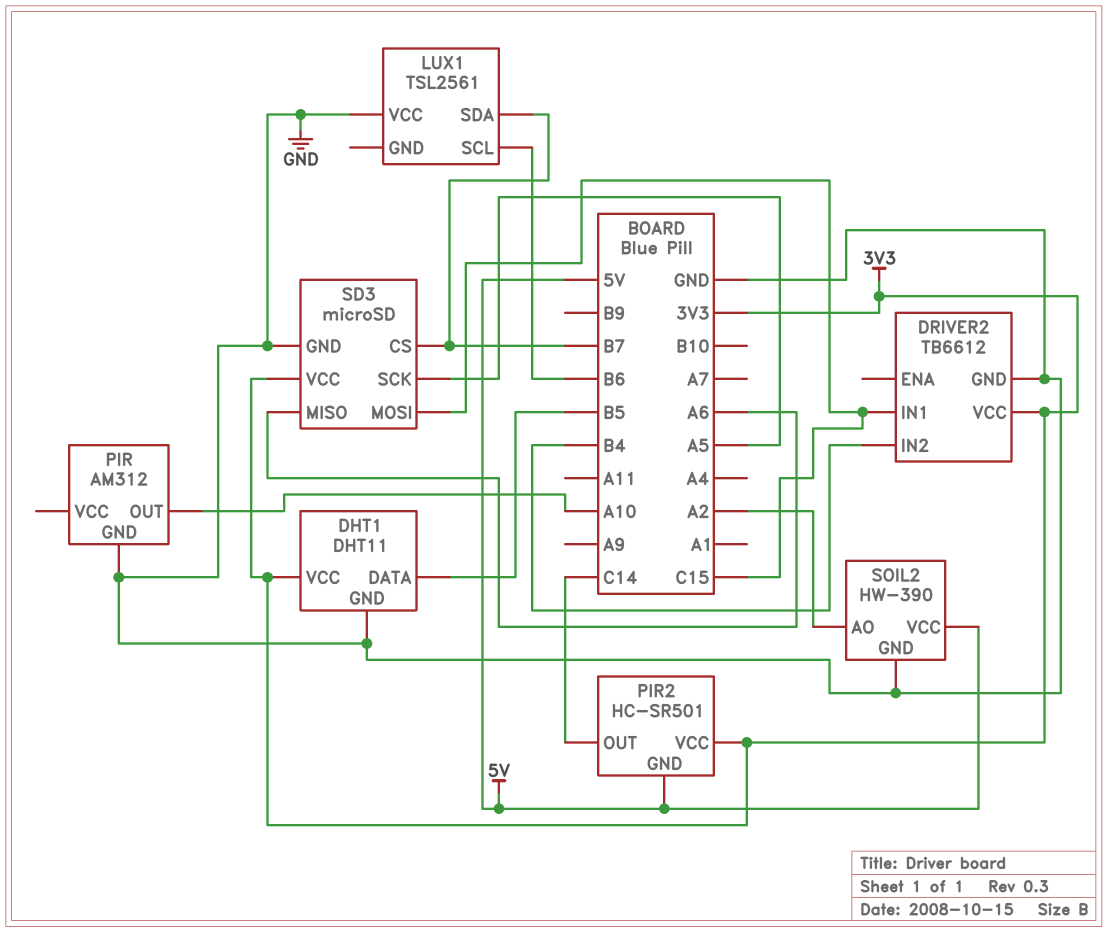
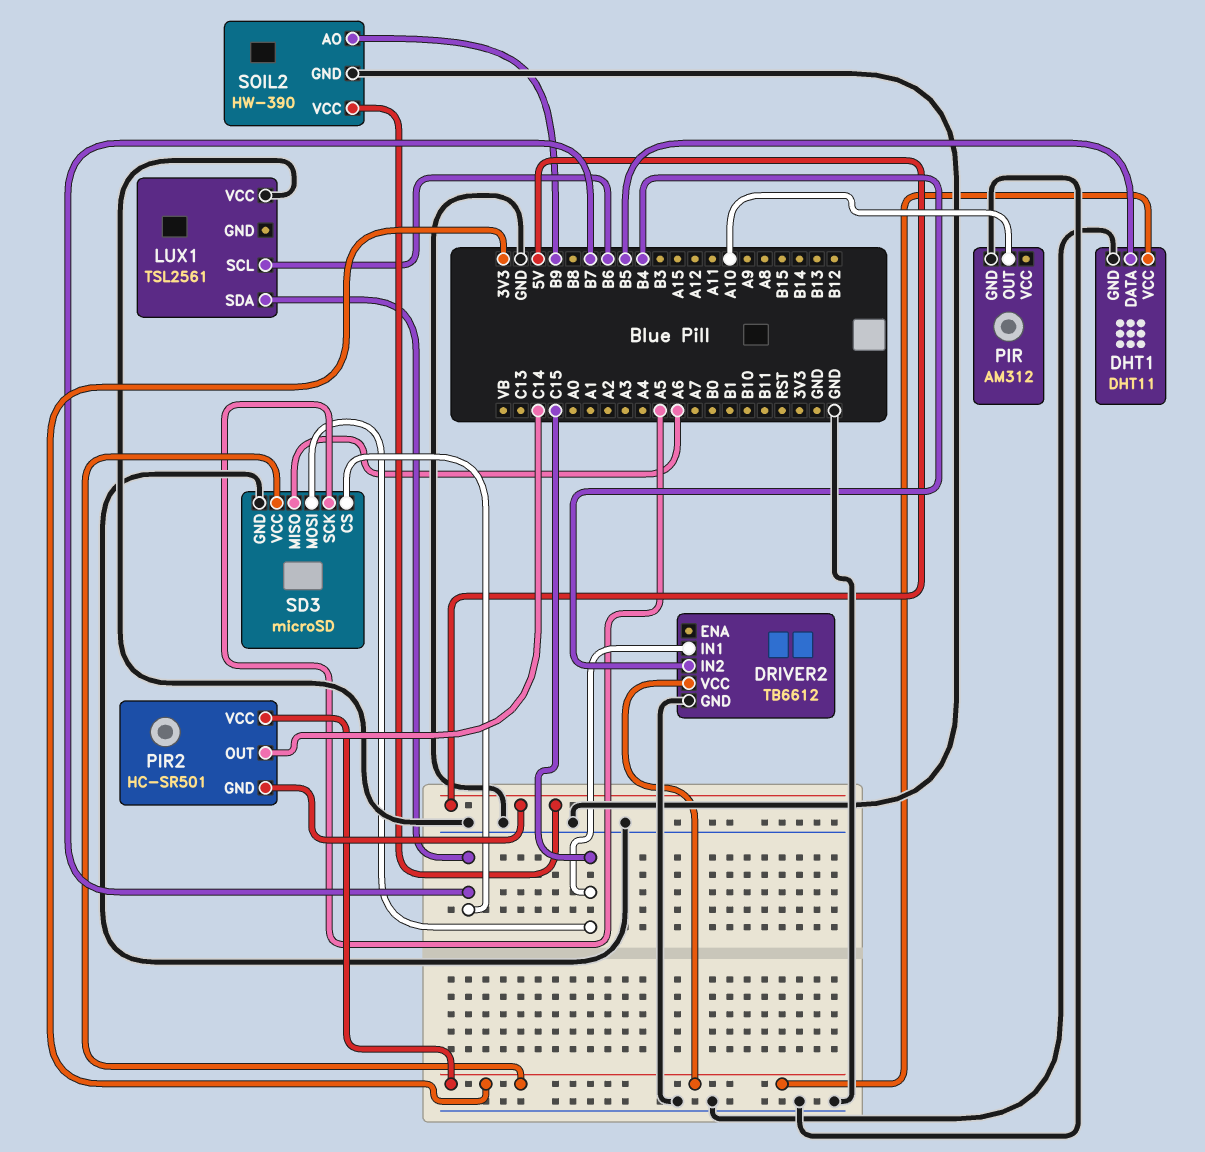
SOIL2 pin AO: A2 -> B9

